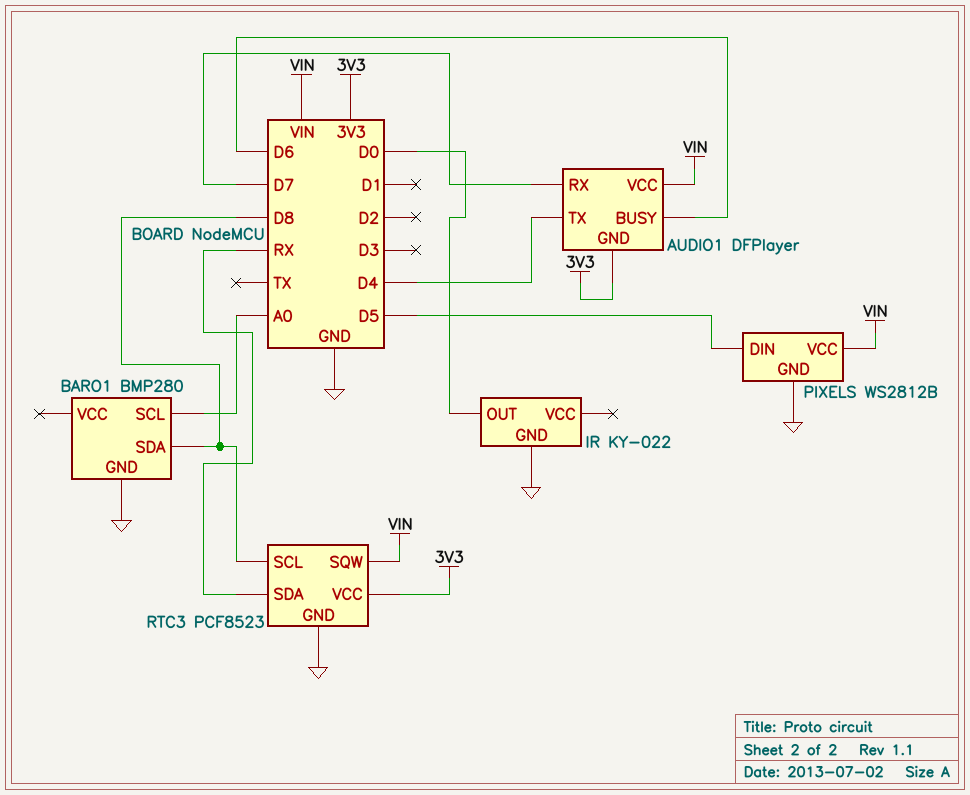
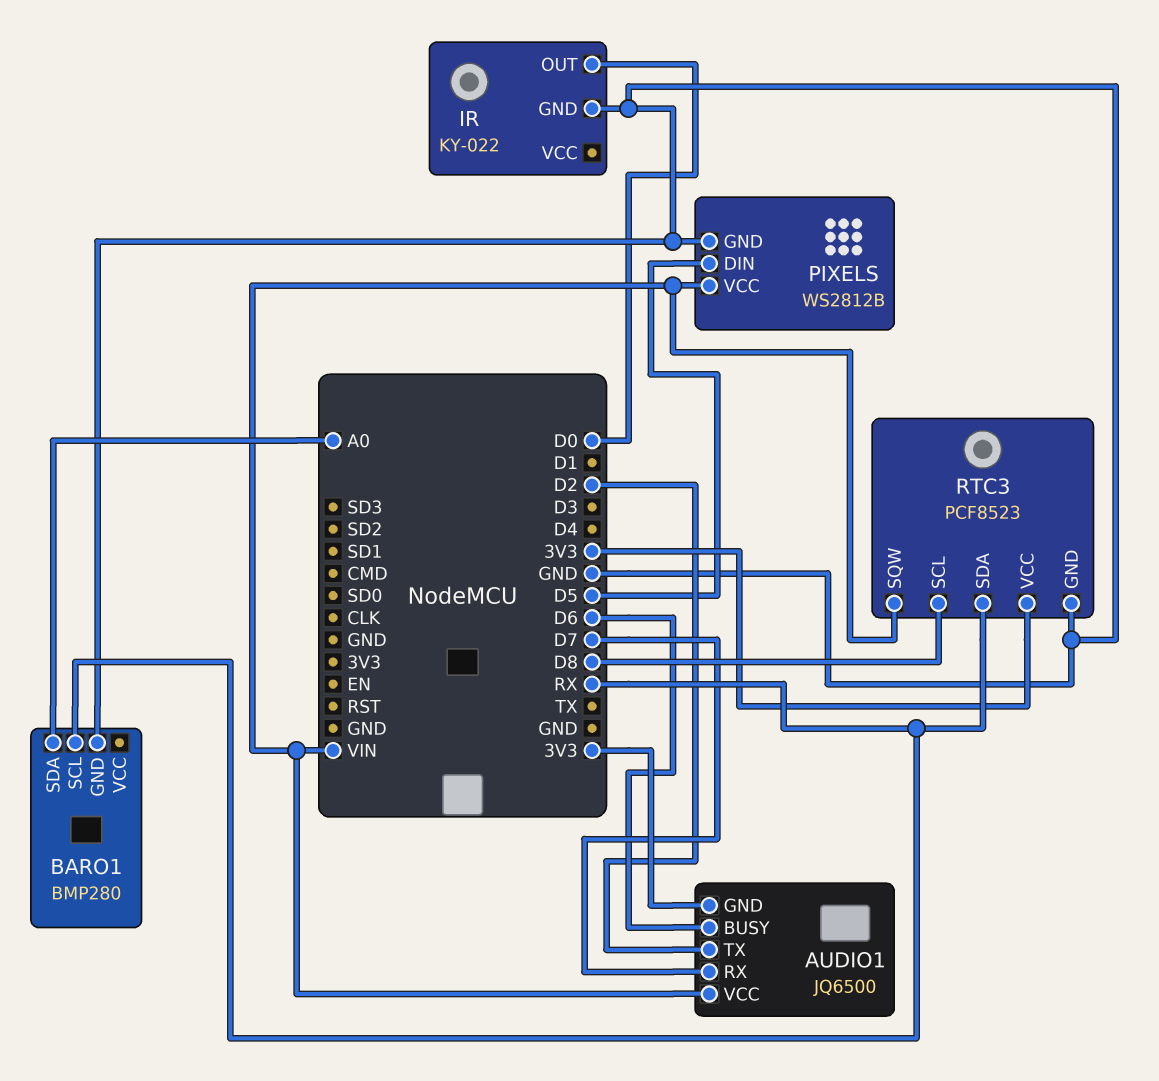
AUDIO1: DFPlayer -> JQ6500
AUDIO1 pin TX: D4 -> D2
BARO1 pin SCL: A0 -> RX
BARO1 pin SDA: D8 -> A0

